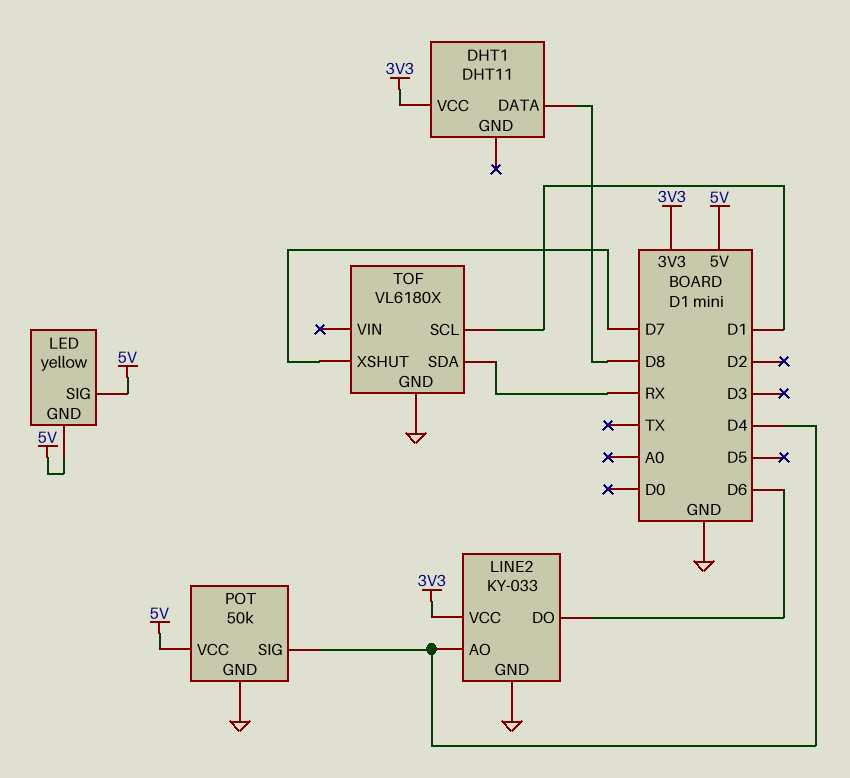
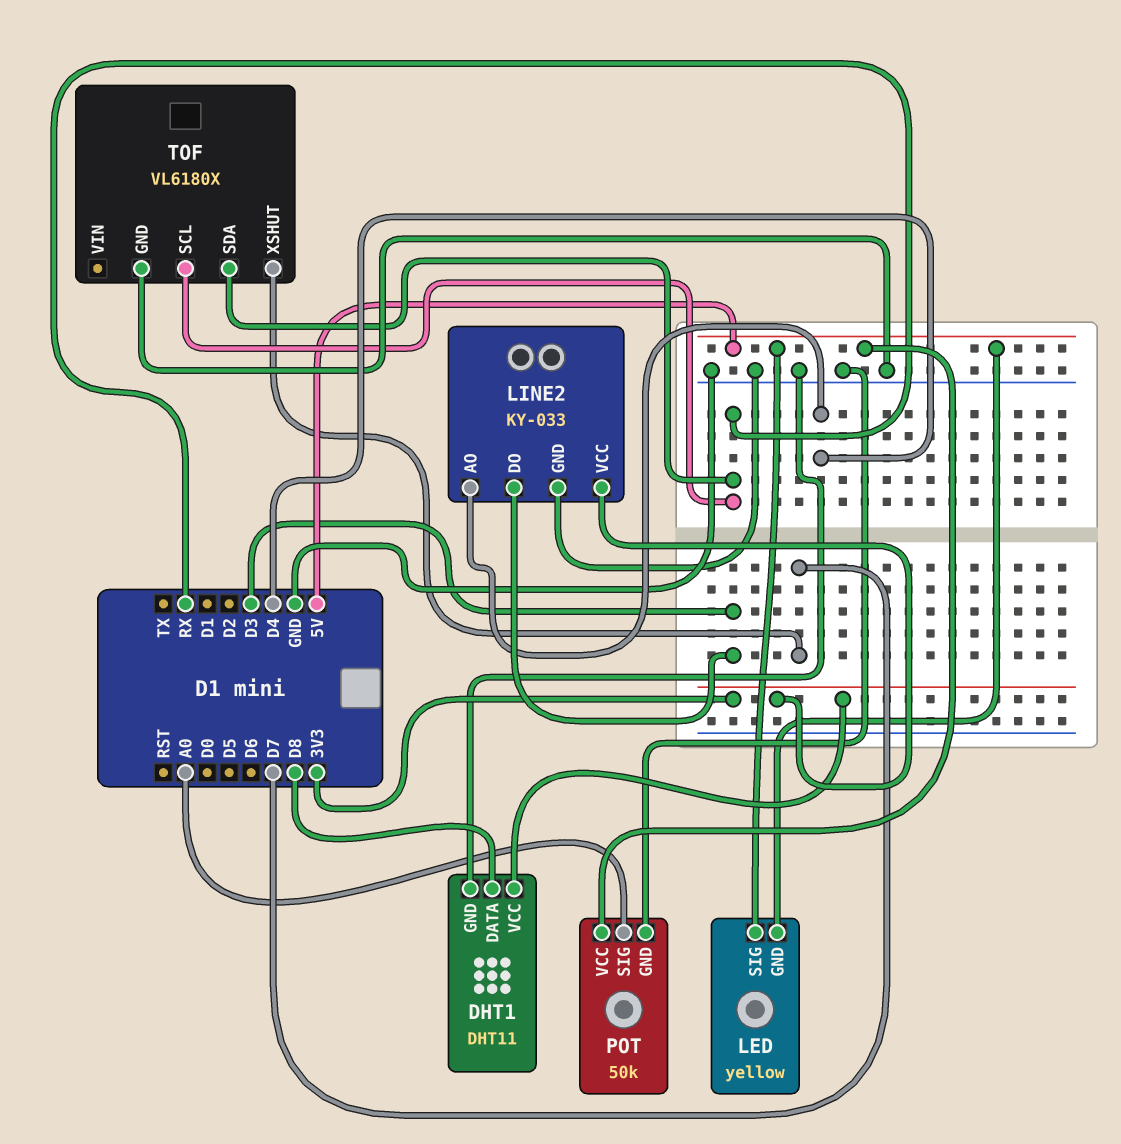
DHT1 pin GND: none -> GND
LINE2 pin DO: D6 -> D3
POT pin SIG: D4 -> A0
TOF pin SCL: D1 -> RX

